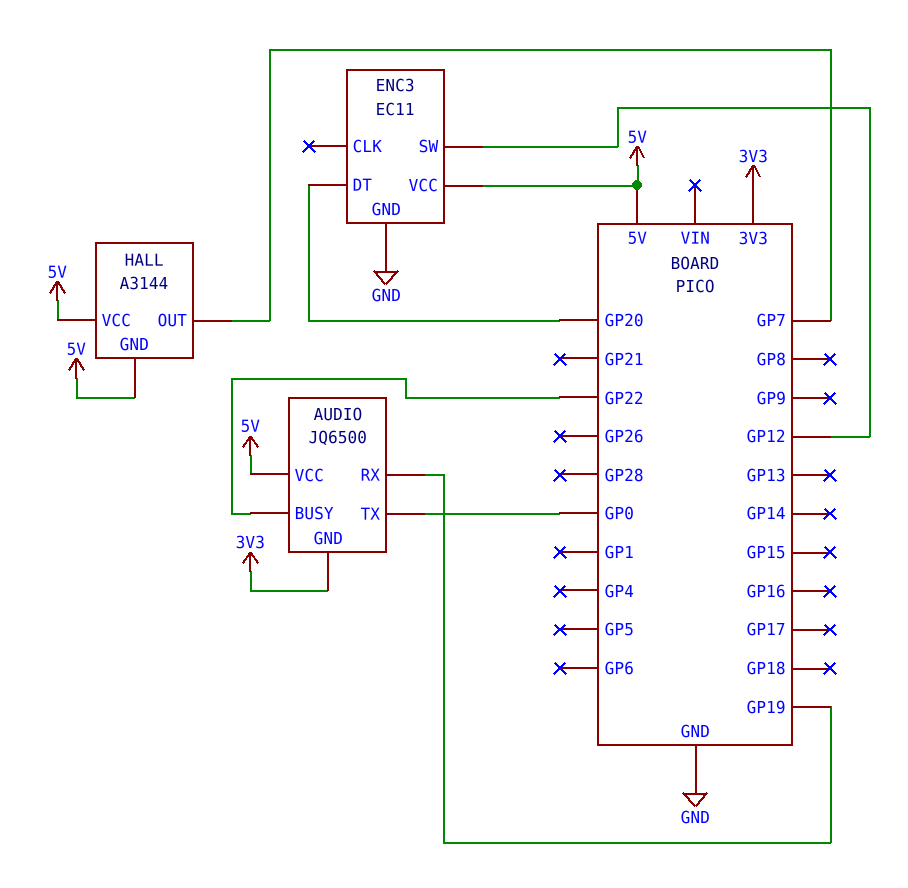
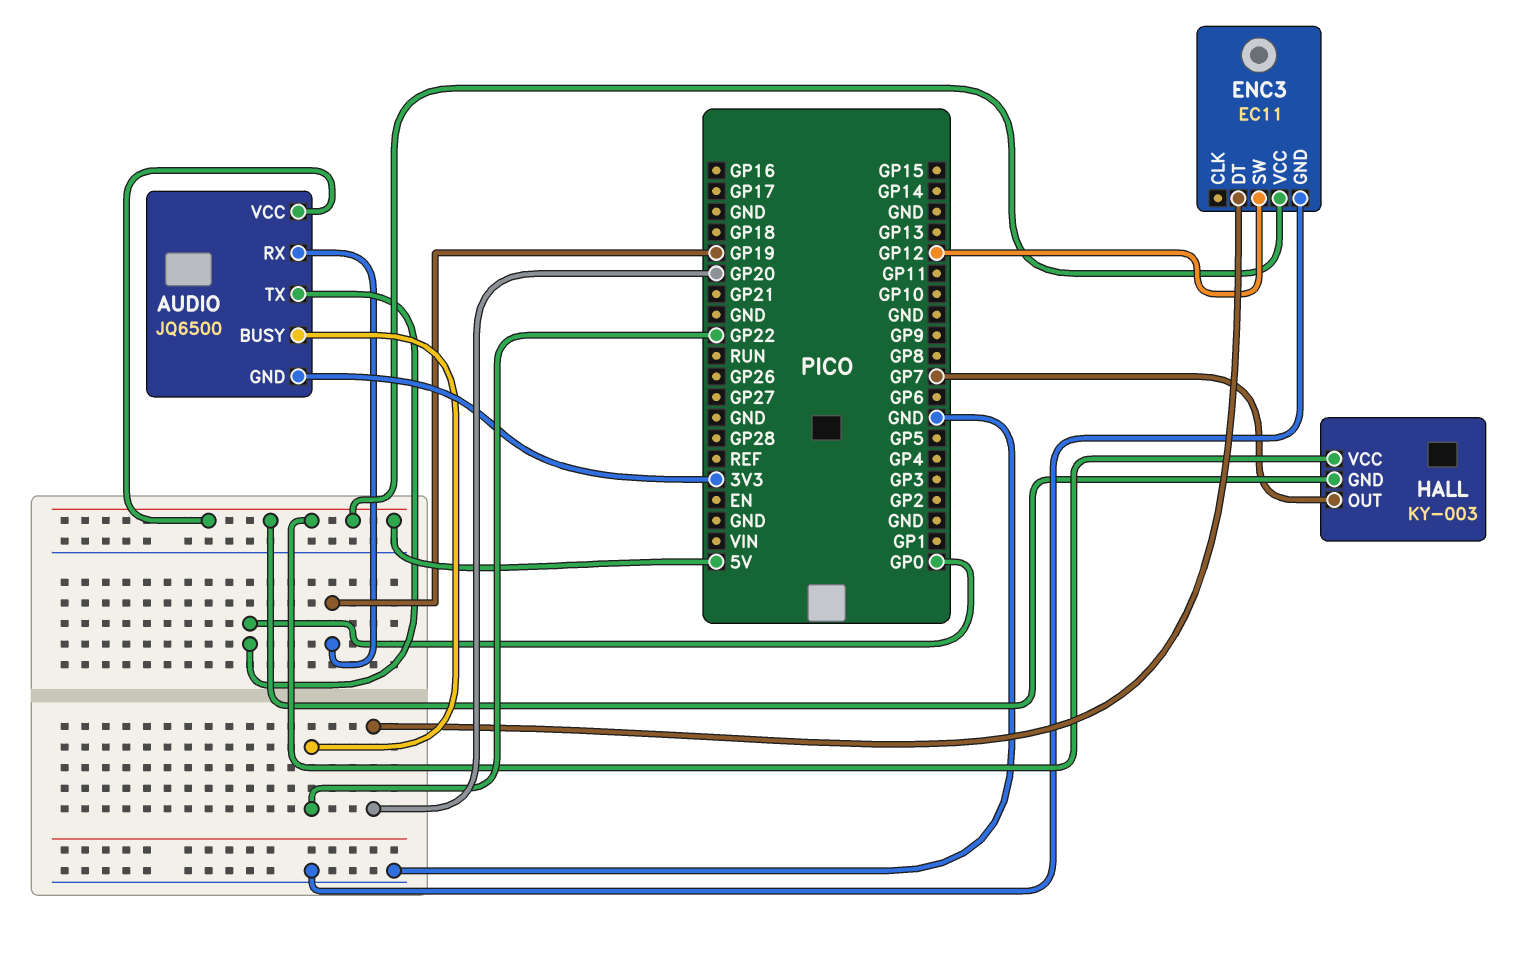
HALL: A3144 -> KY-003

